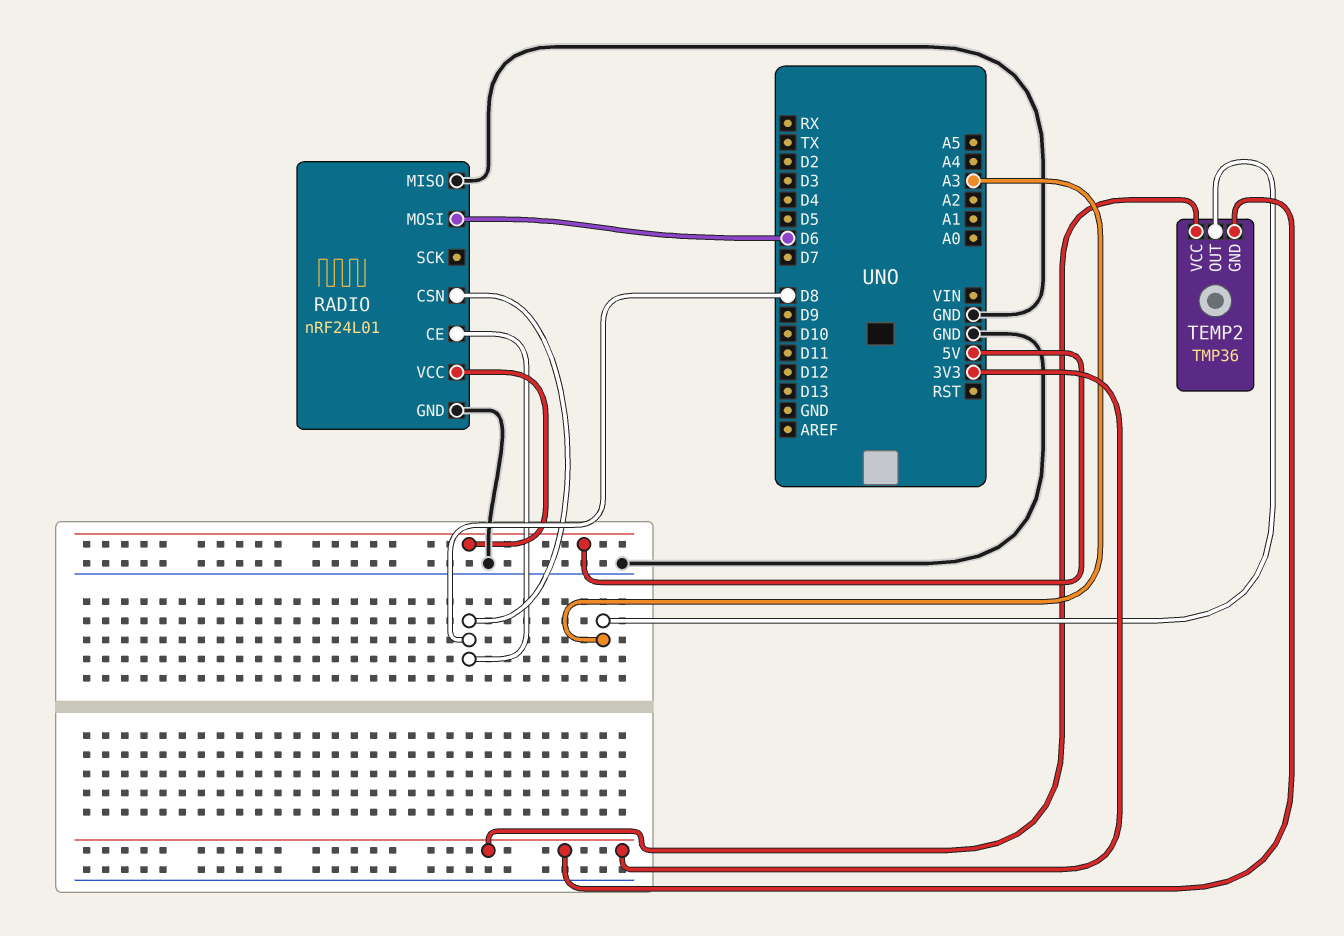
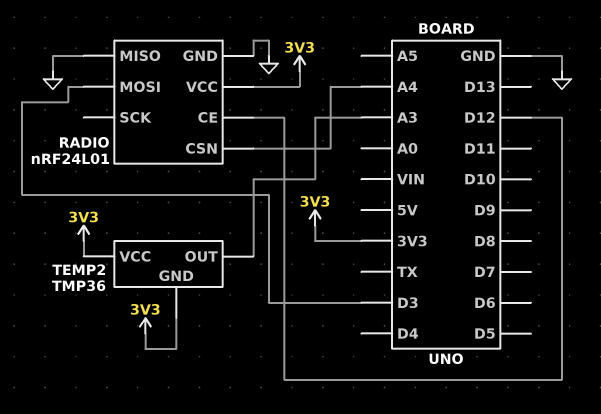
RADIO pin CE: D8 -> D12
RADIO pin CSN: D8 -> A4
RADIO pin MOSI: D6 -> D3
RADIO pin VCC: 5V -> 3V3

